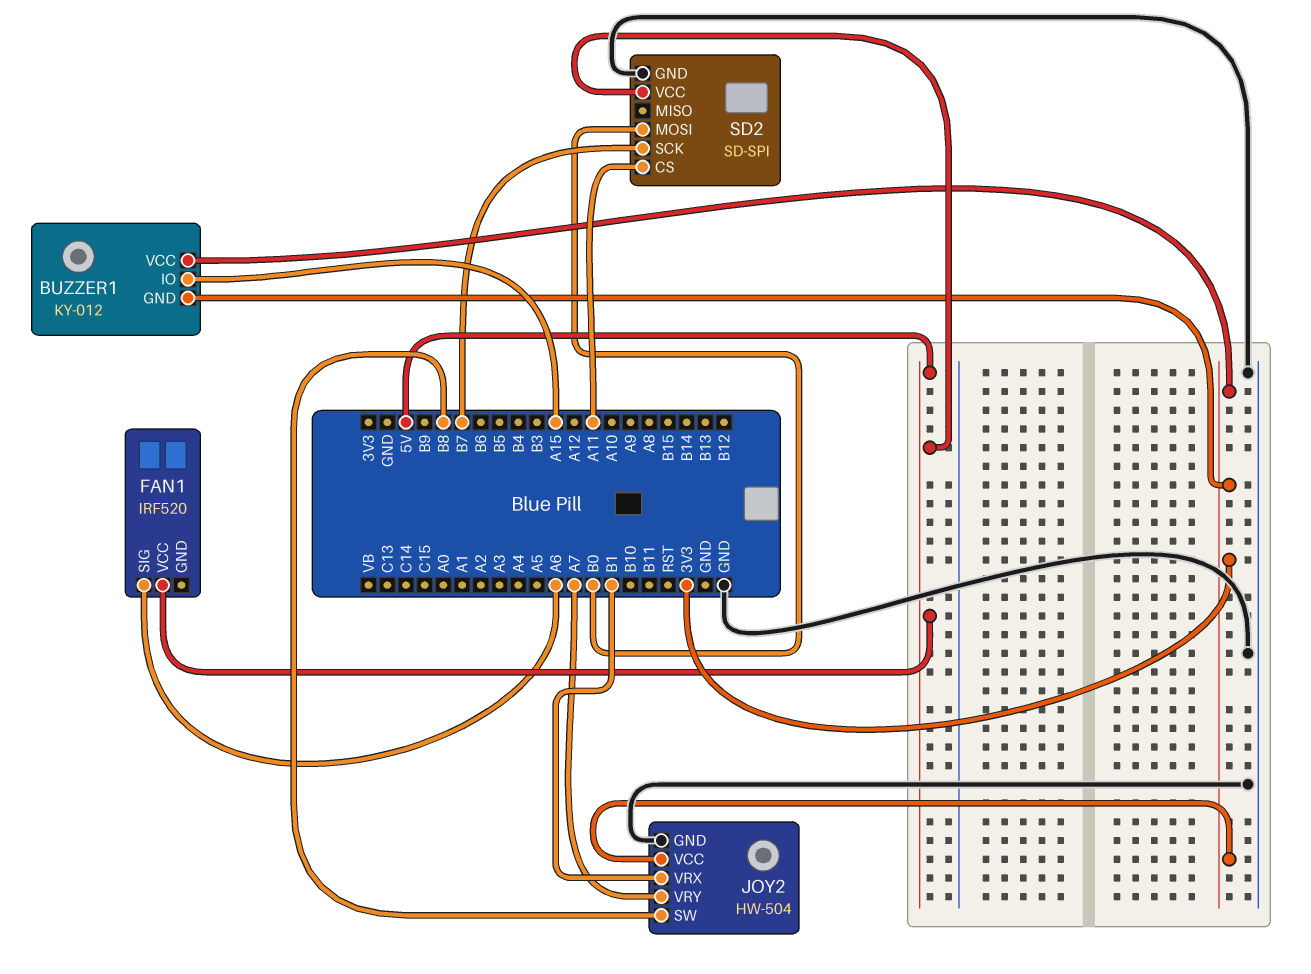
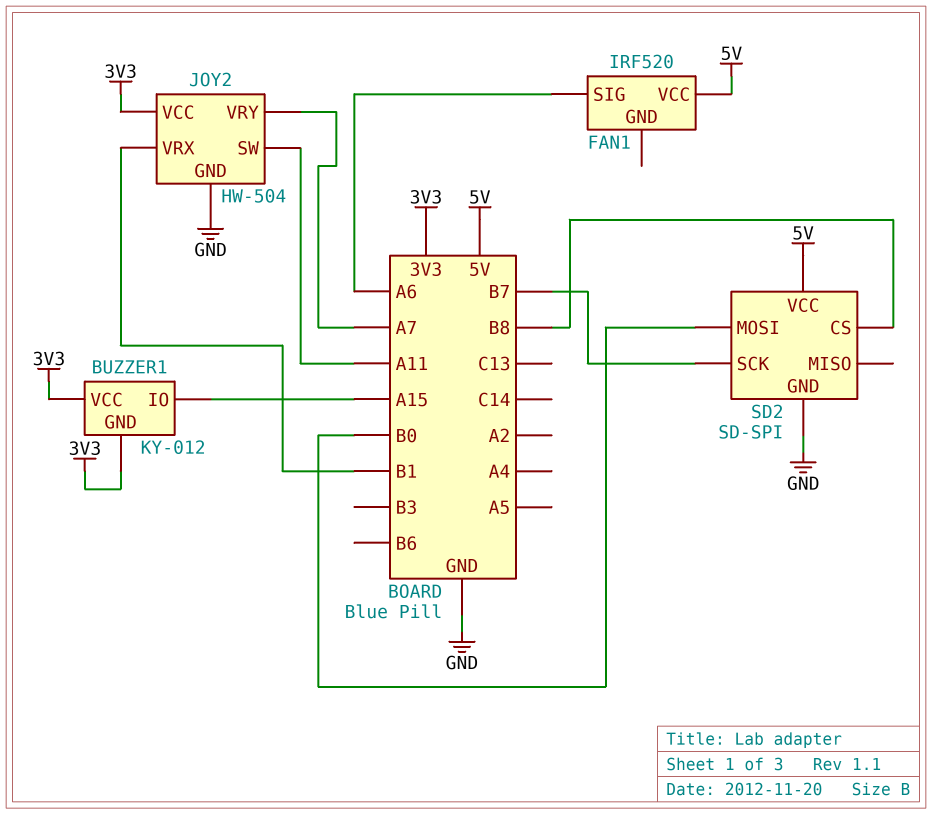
JOY2 pin SW: B8 -> A11
SD2 pin CS: A11 -> B8

